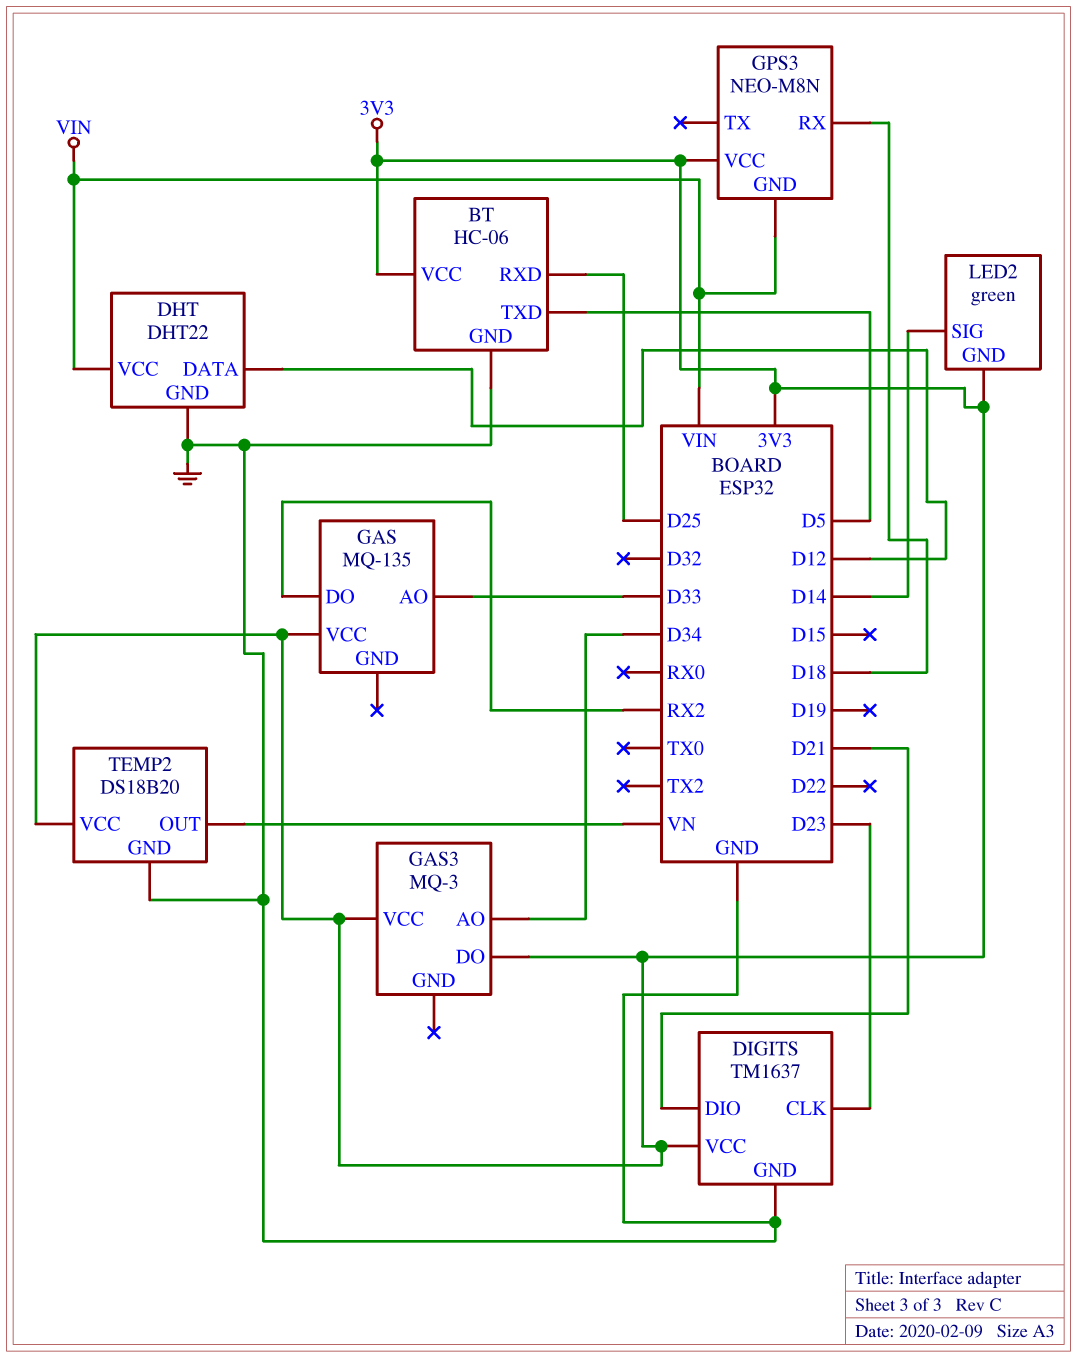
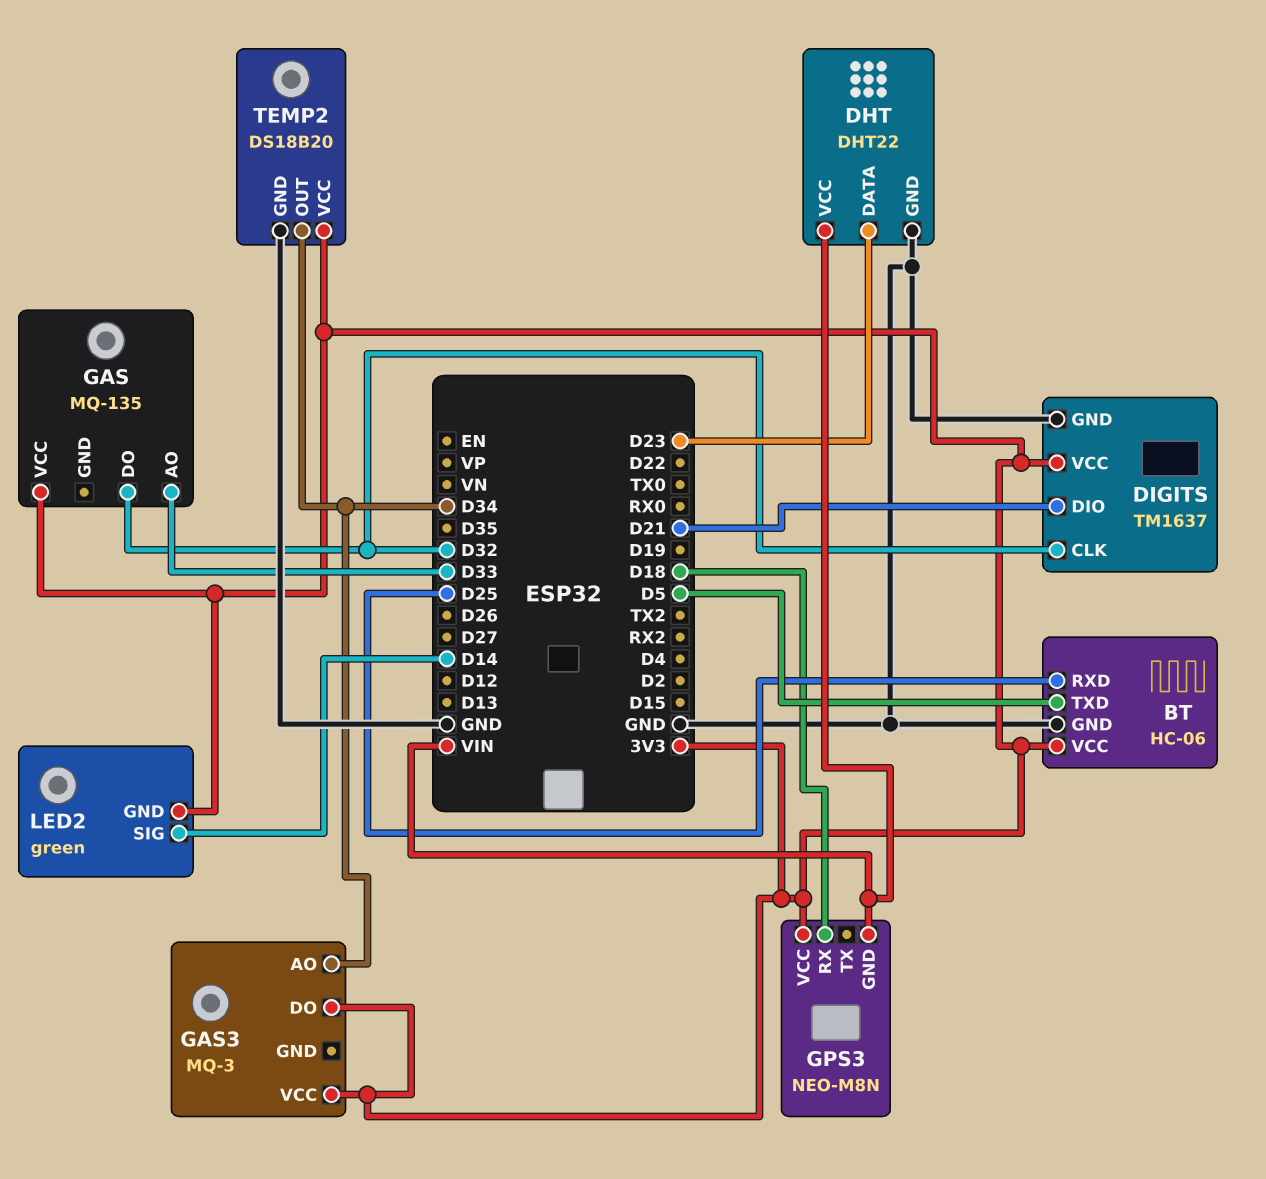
DHT pin DATA: D12 -> D23
DIGITS pin CLK: D23 -> D32
GAS pin DO: RX2 -> D32
TEMP2 pin OUT: VN -> D34

